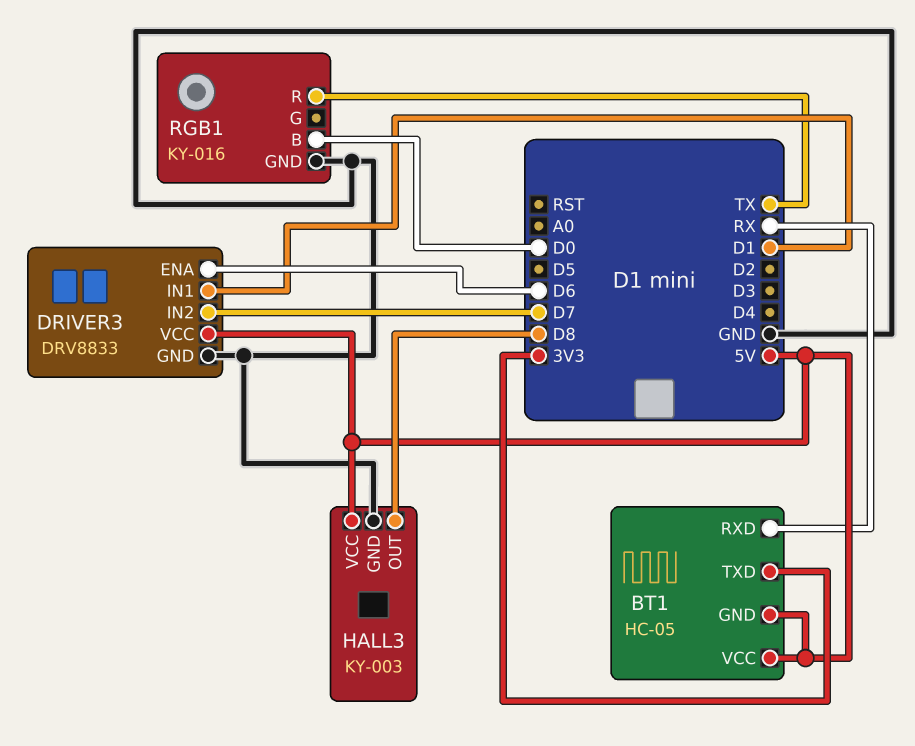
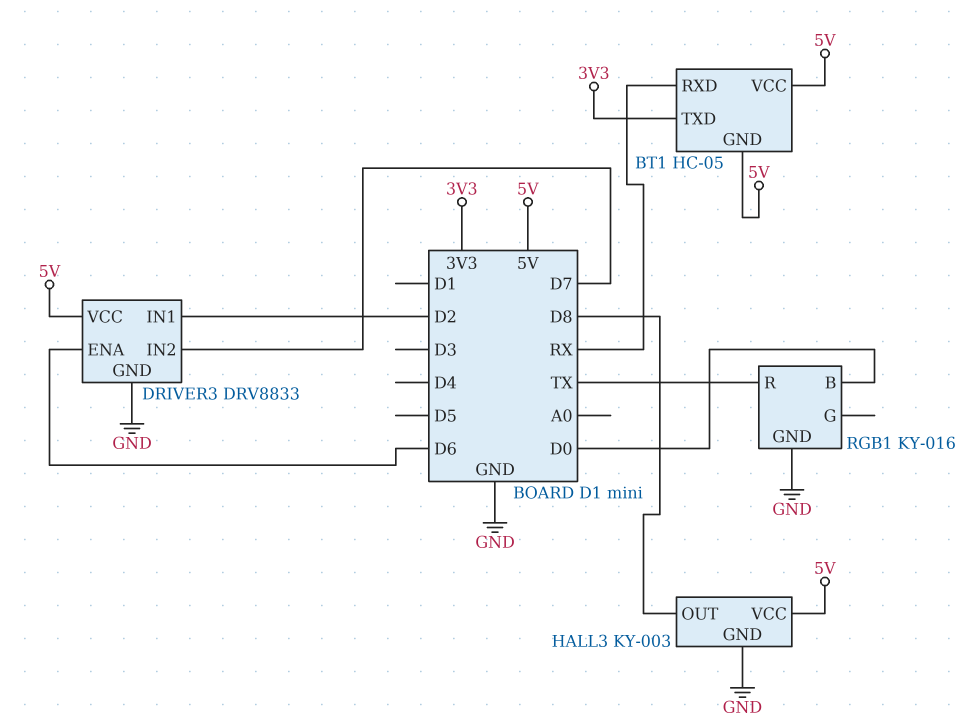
DRIVER3 pin IN1: D1 -> D2

